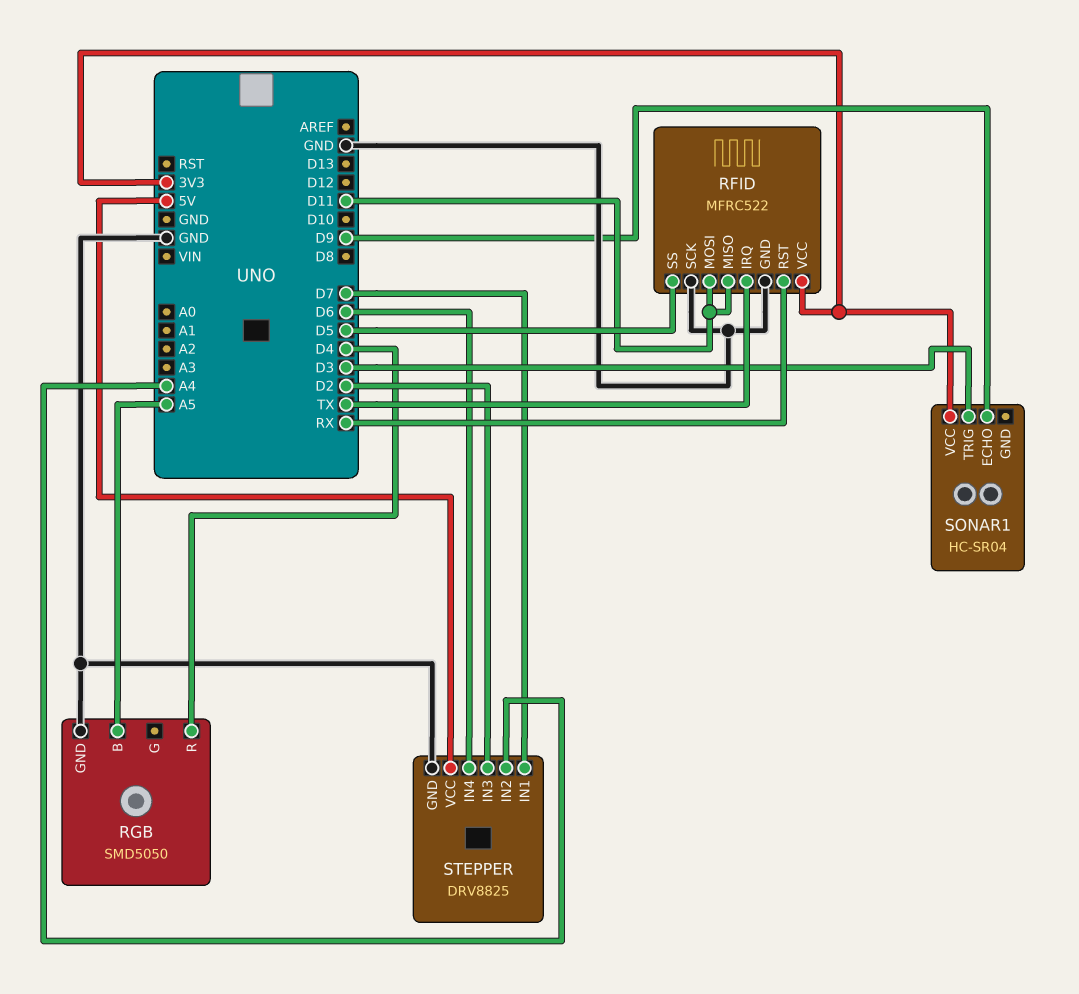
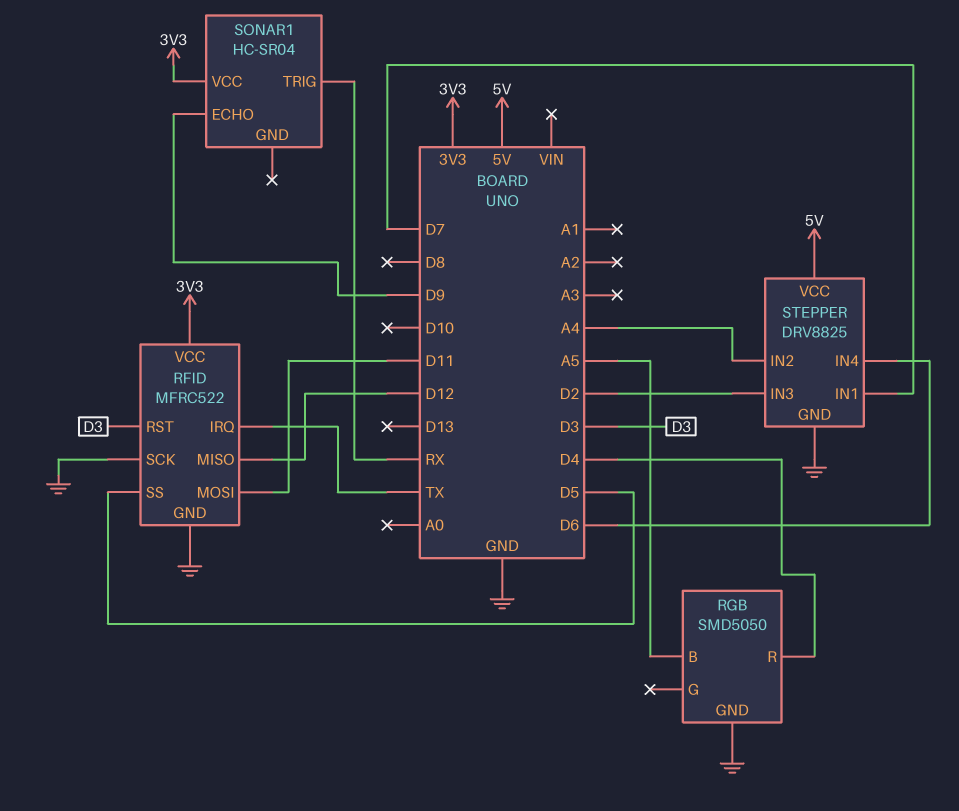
RFID pin MISO: D11 -> D12
RFID pin RST: RX -> D3
SONAR1 pin TRIG: D3 -> RX

